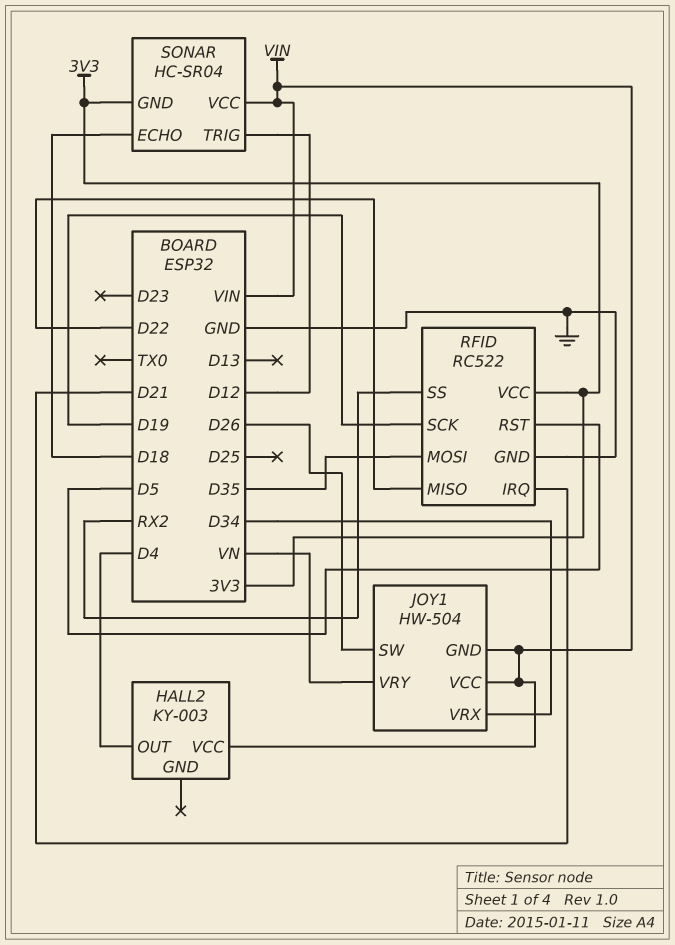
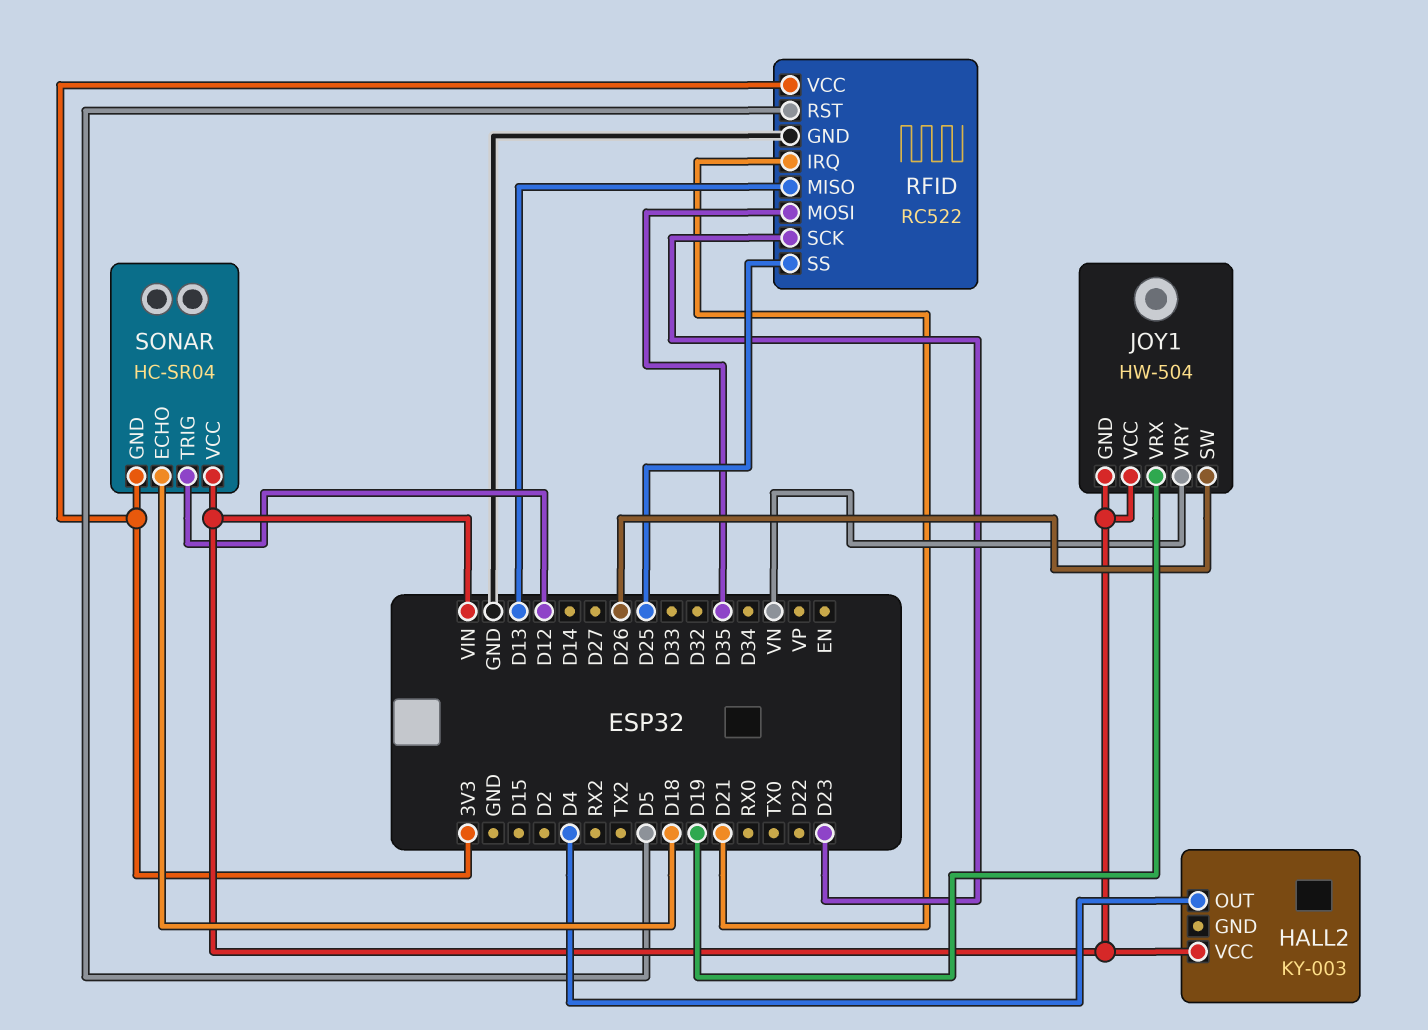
JOY1 pin VRX: D34 -> D19
RFID pin MISO: D22 -> D13
RFID pin SCK: D19 -> D23
RFID pin SS: RX2 -> D25

